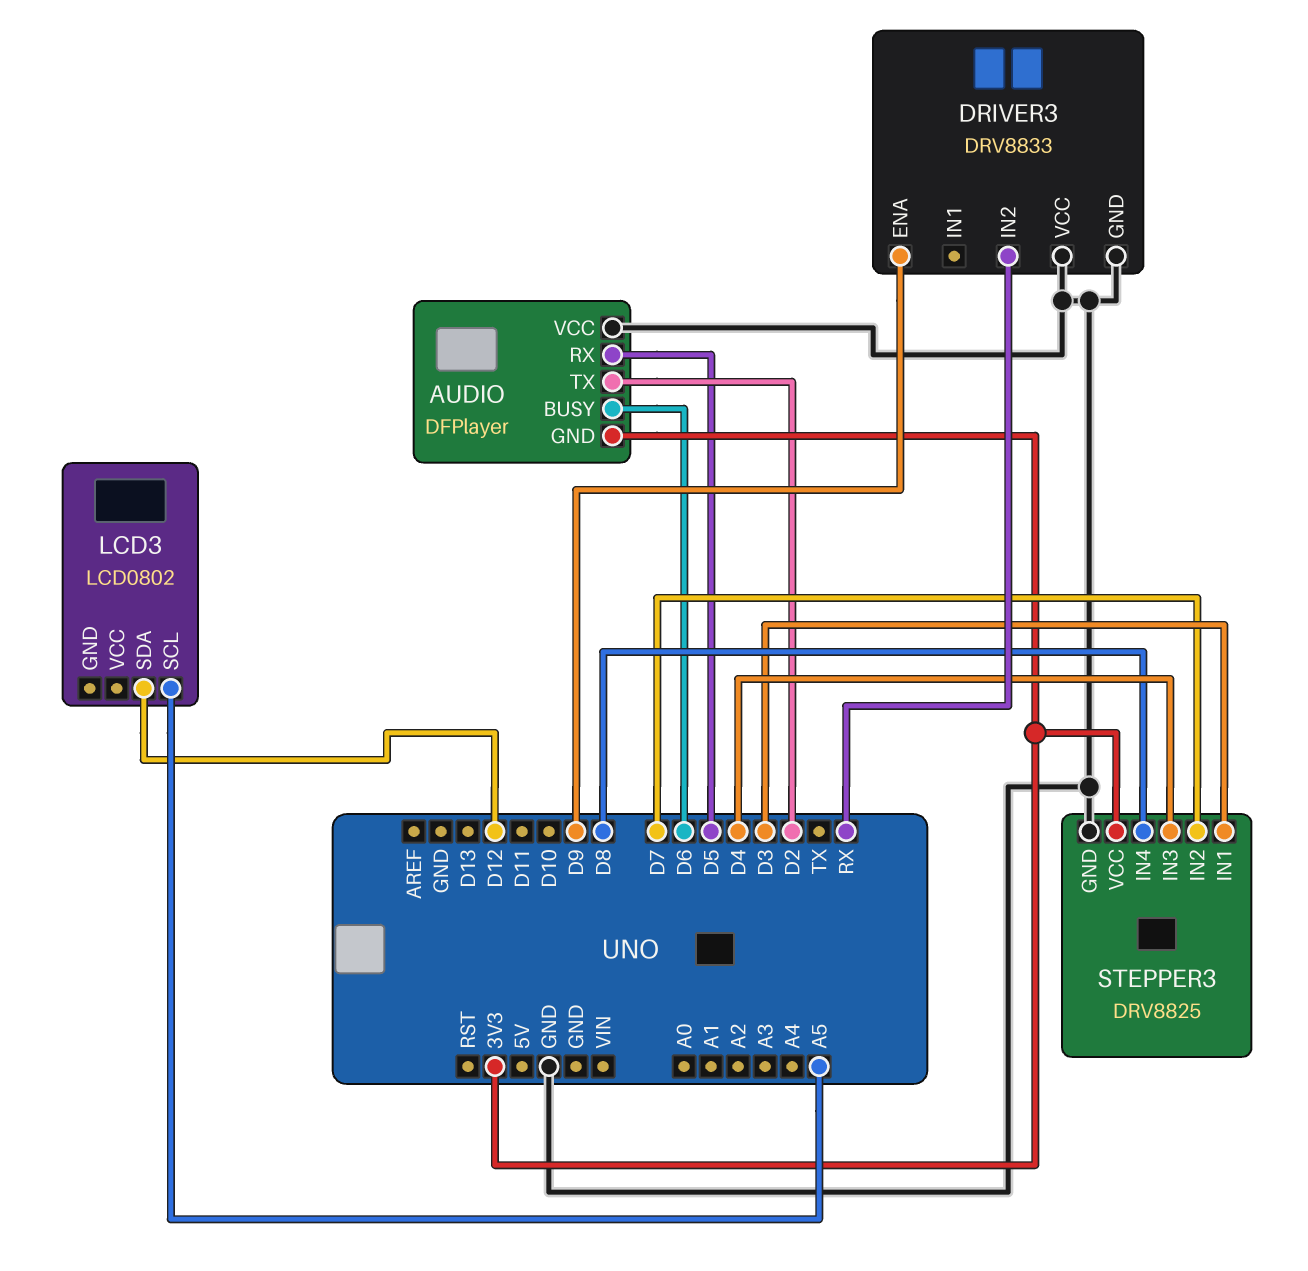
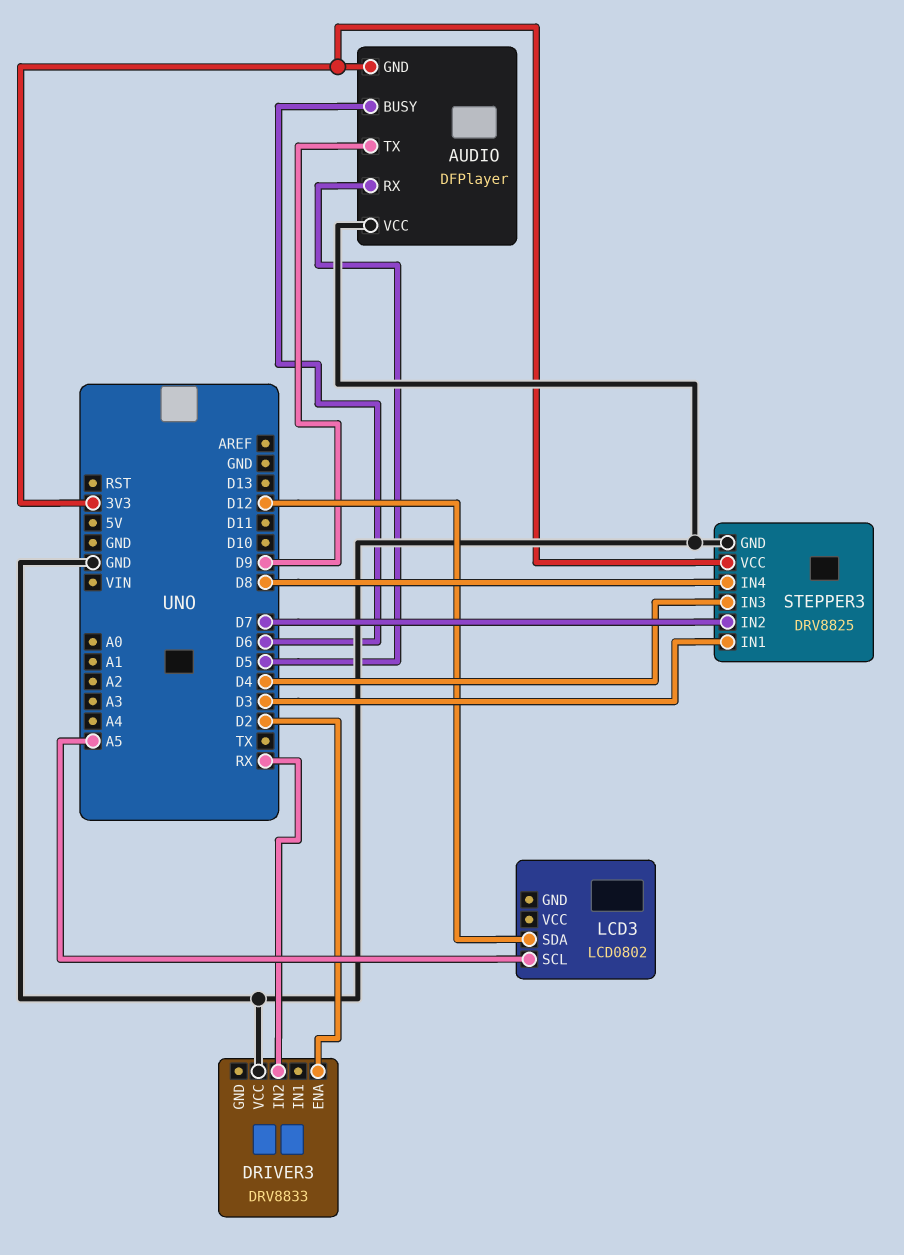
AUDIO pin TX: D2 -> D9
DRIVER3 pin ENA: D9 -> D2
DRIVER3 pin GND: GND -> none

